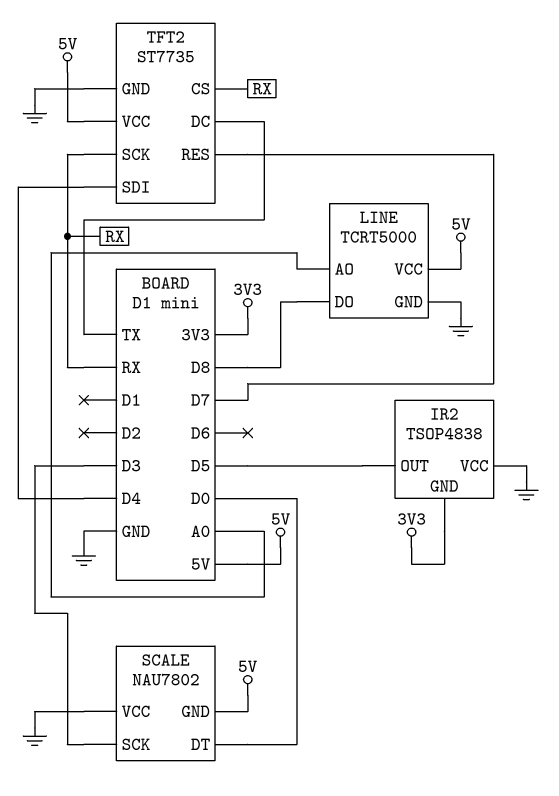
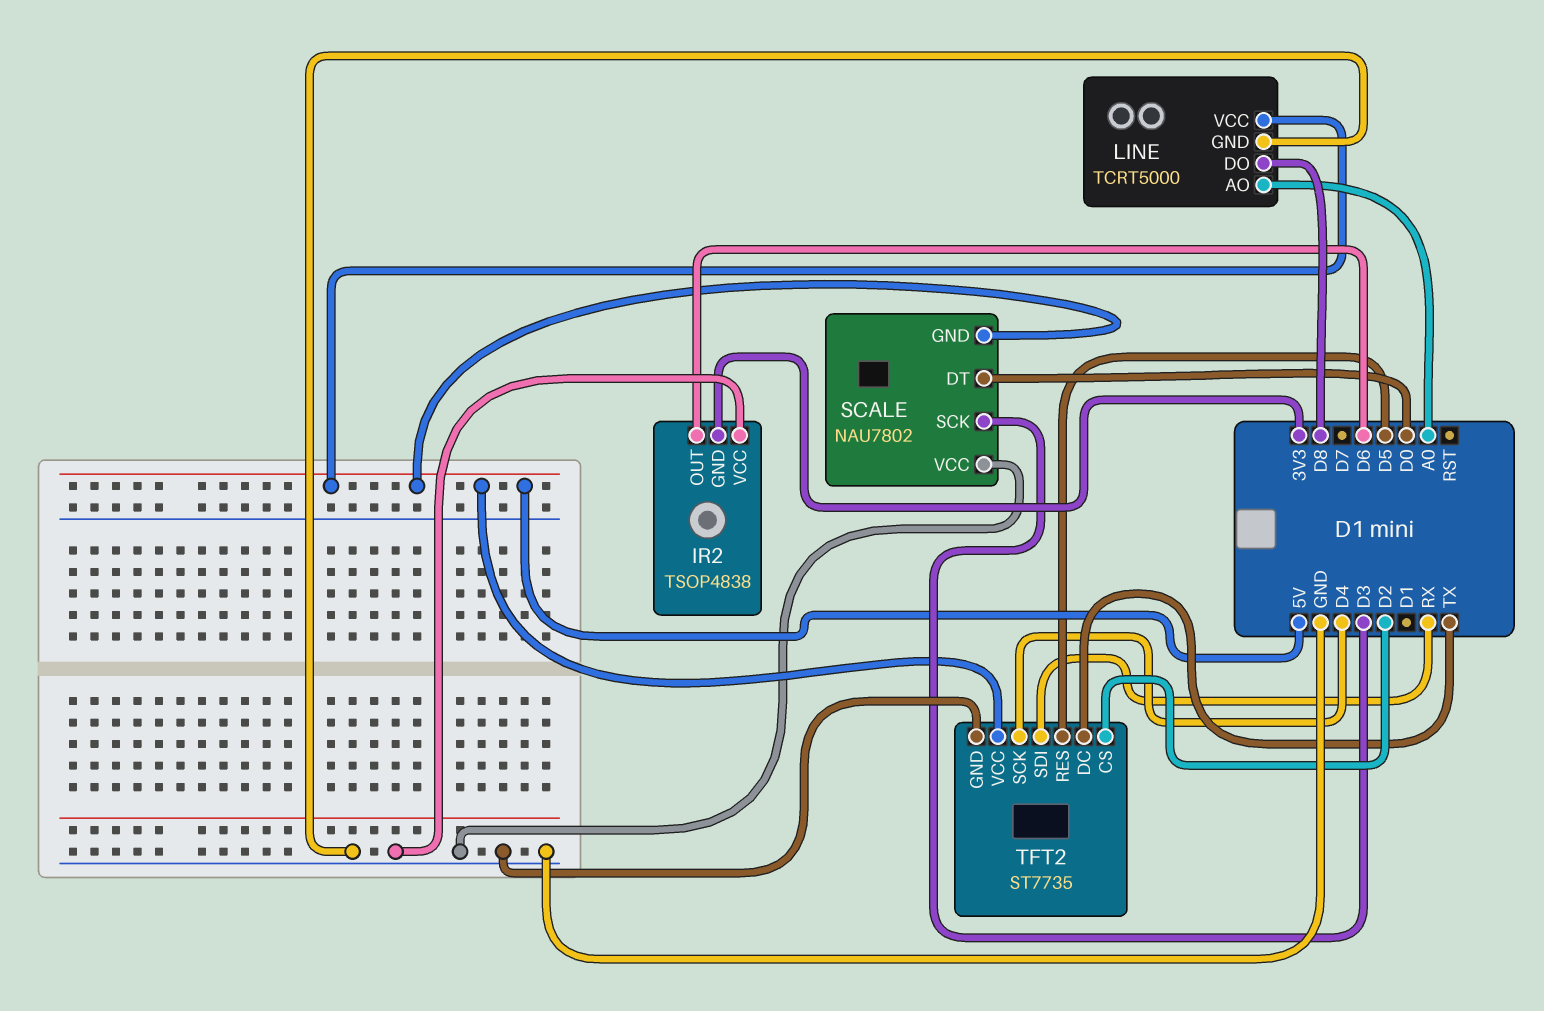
IR2 pin OUT: D5 -> D6
TFT2 pin CS: RX -> D2
TFT2 pin RES: D7 -> D5
TFT2 pin SCK: RX -> D4
TFT2 pin SDI: D4 -> RX

